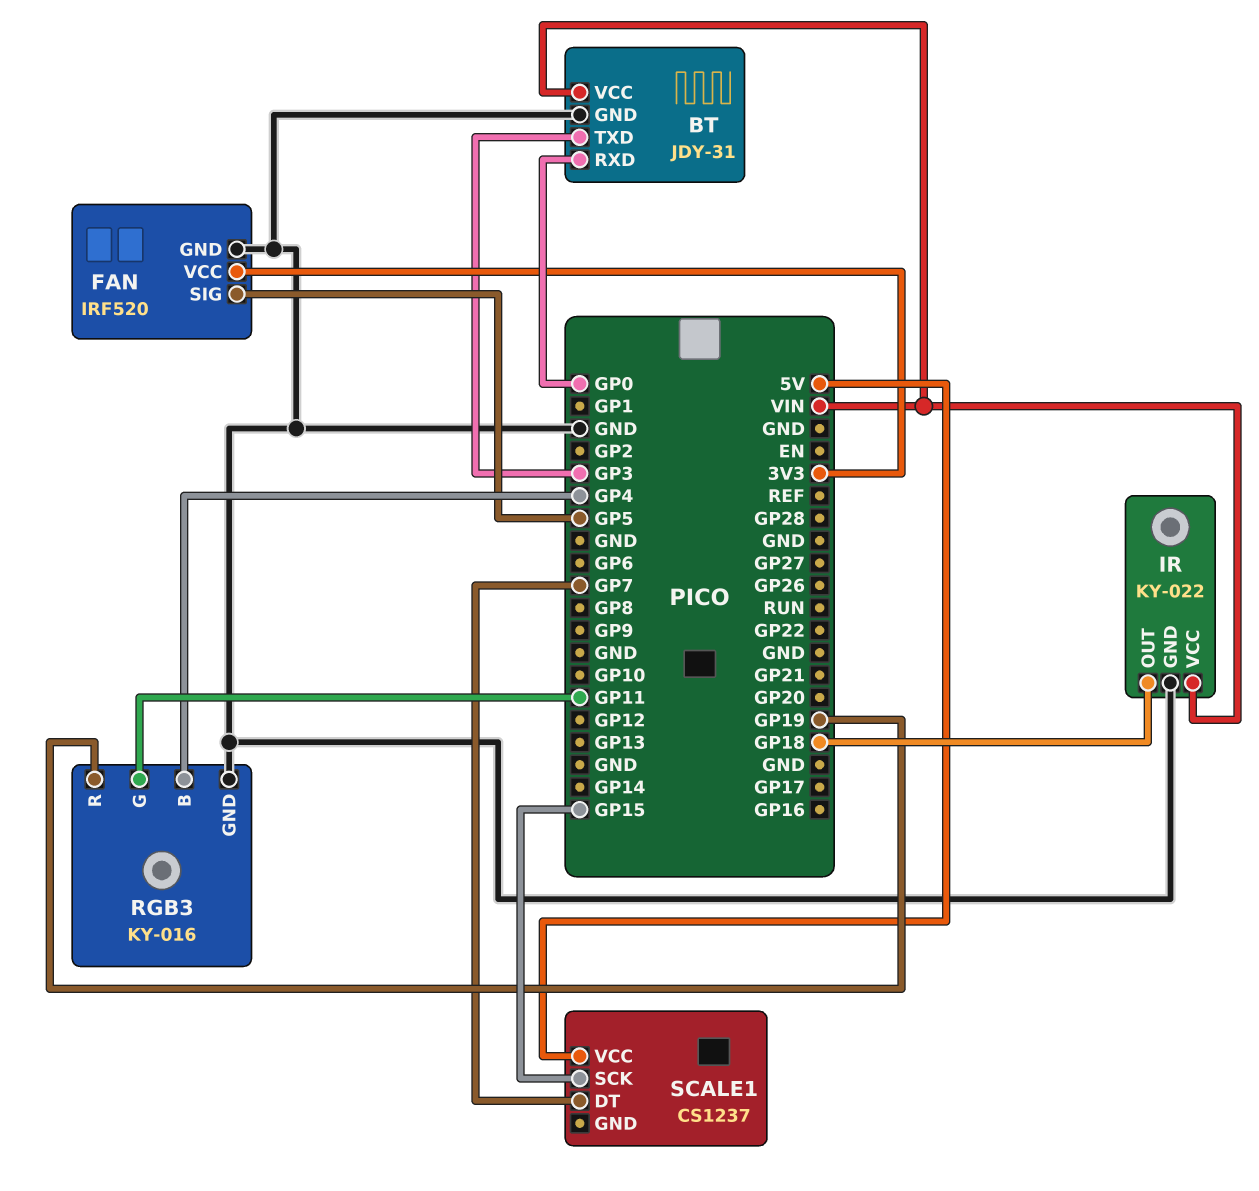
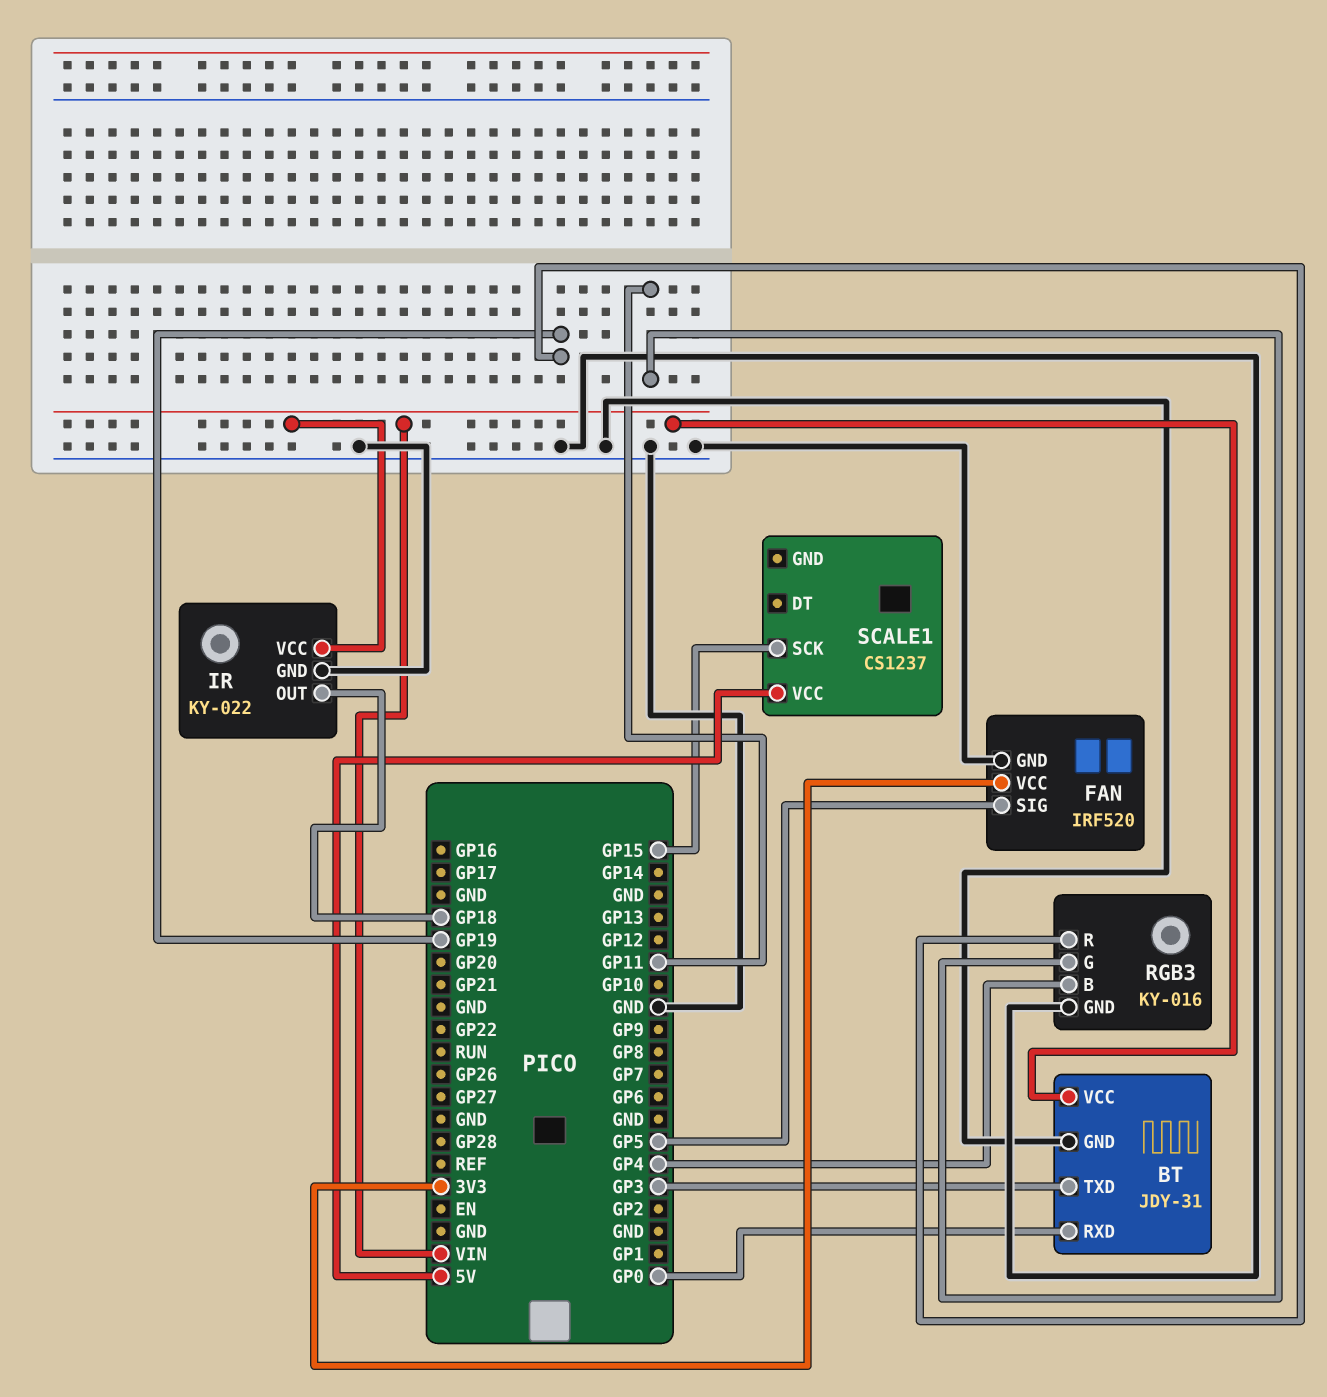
SCALE1 pin DT: GP7 -> none

